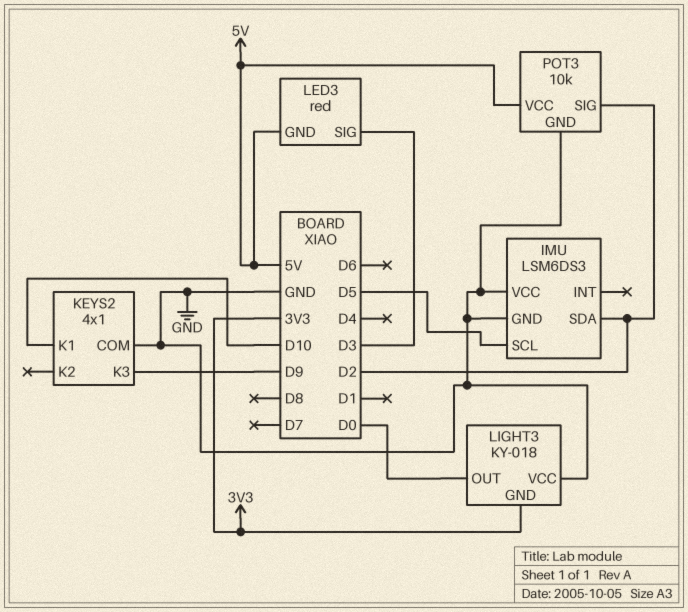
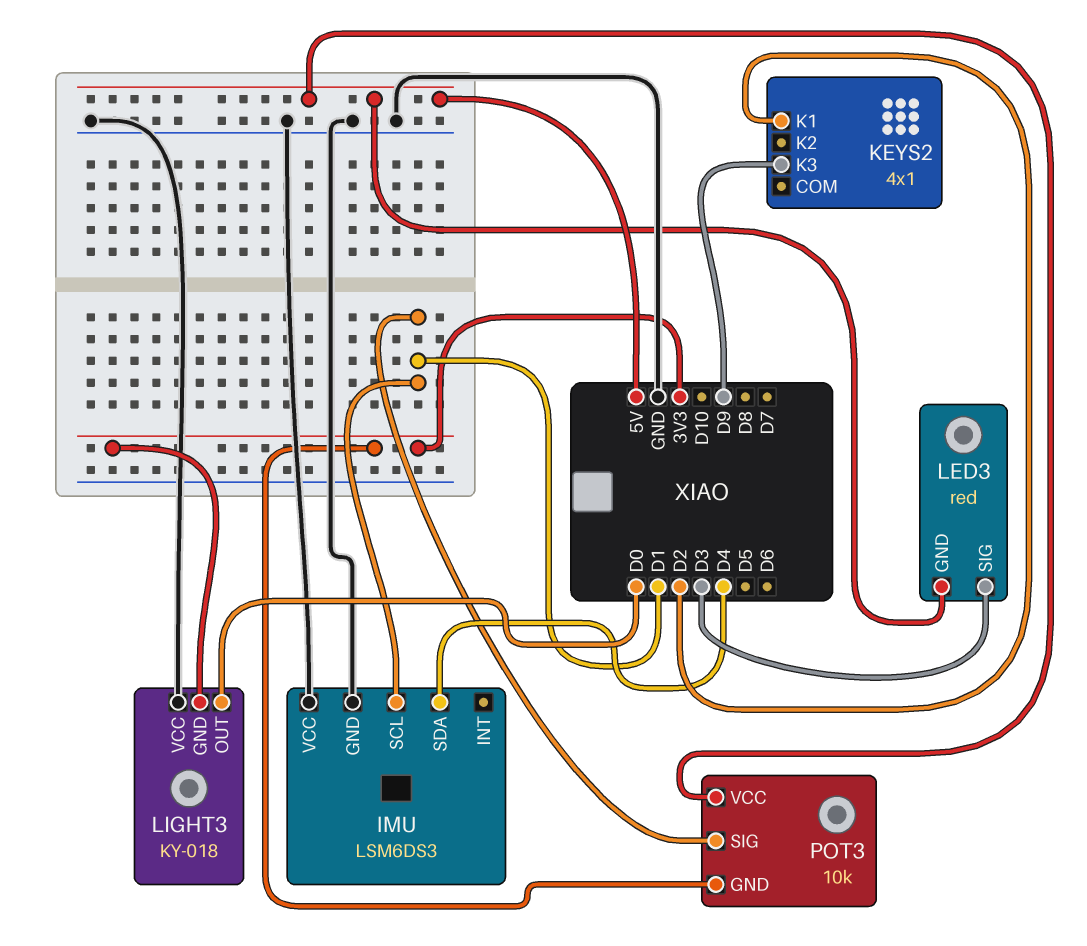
IMU pin SCL: D5 -> D1
IMU pin SDA: D2 -> D4
KEYS2 pin COM: GND -> none
KEYS2 pin K1: D10 -> D2
POT3 pin GND: GND -> 3V3
POT3 pin SIG: D2 -> D1

